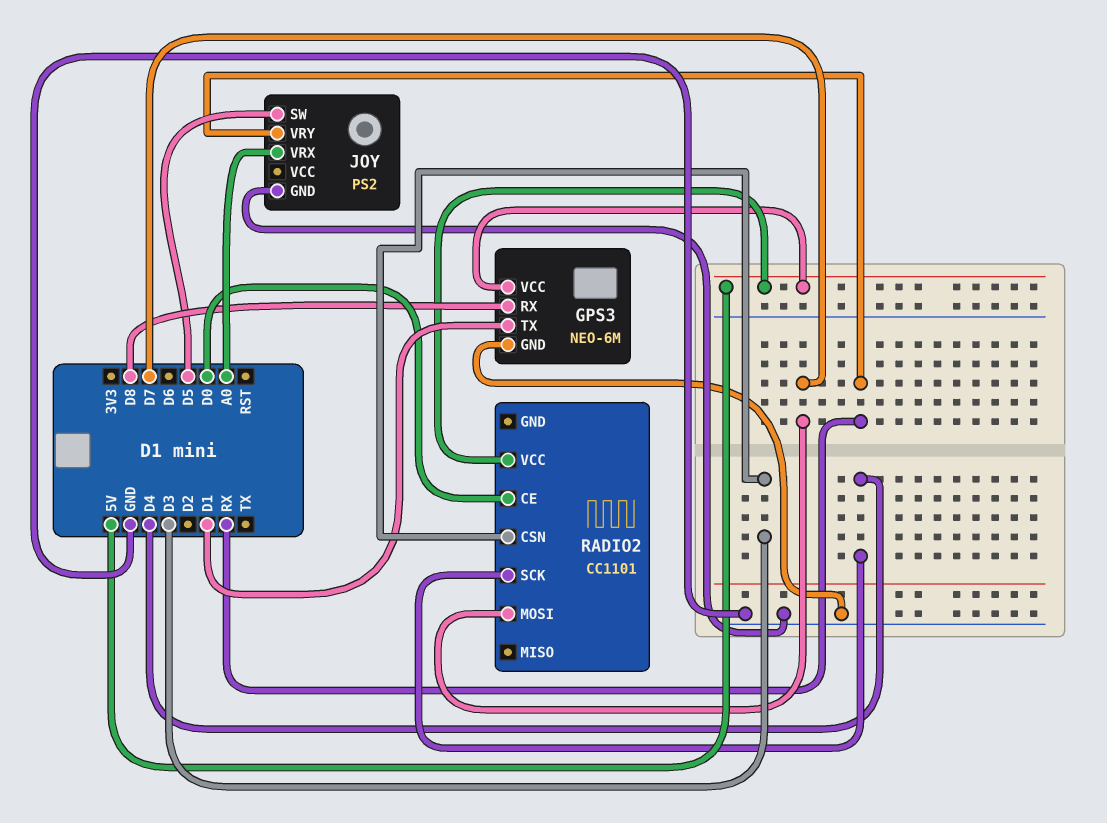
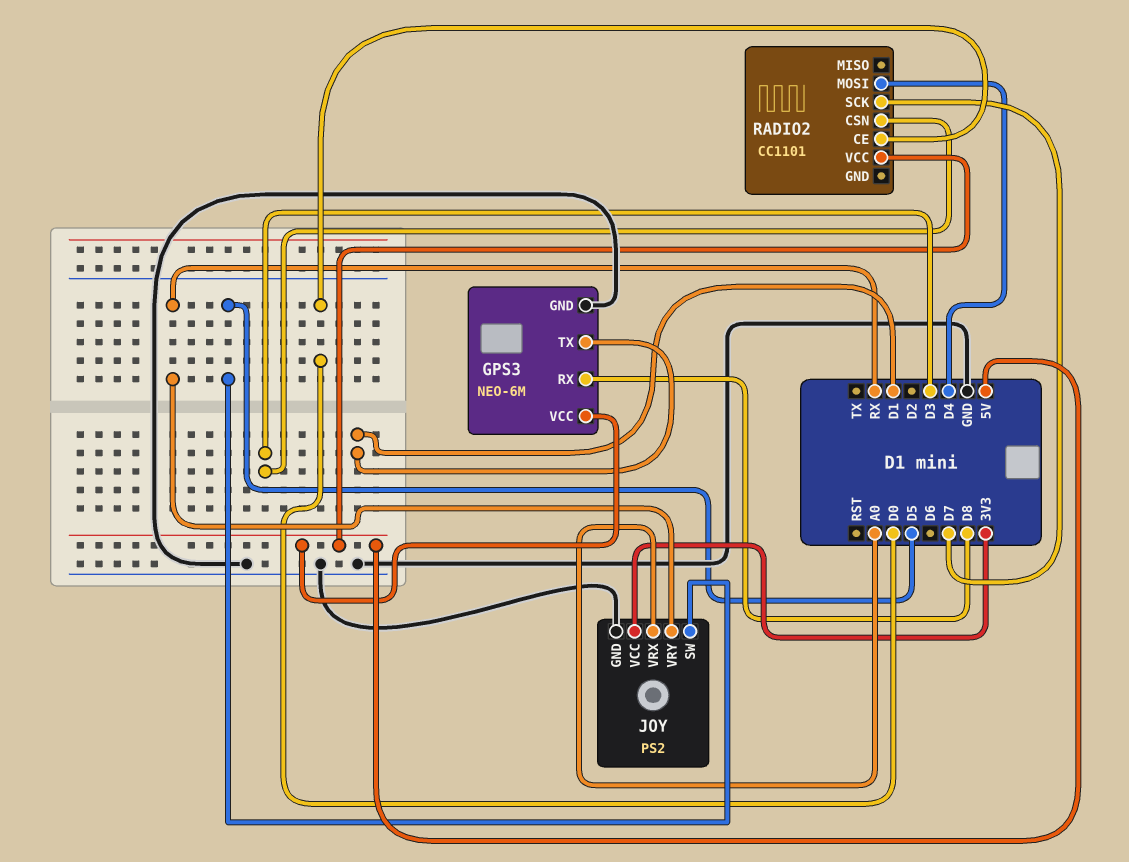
JOY pin VCC: none -> 3V3
RADIO2 pin MOSI: D7 -> D4
RADIO2 pin SCK: D4 -> D7

